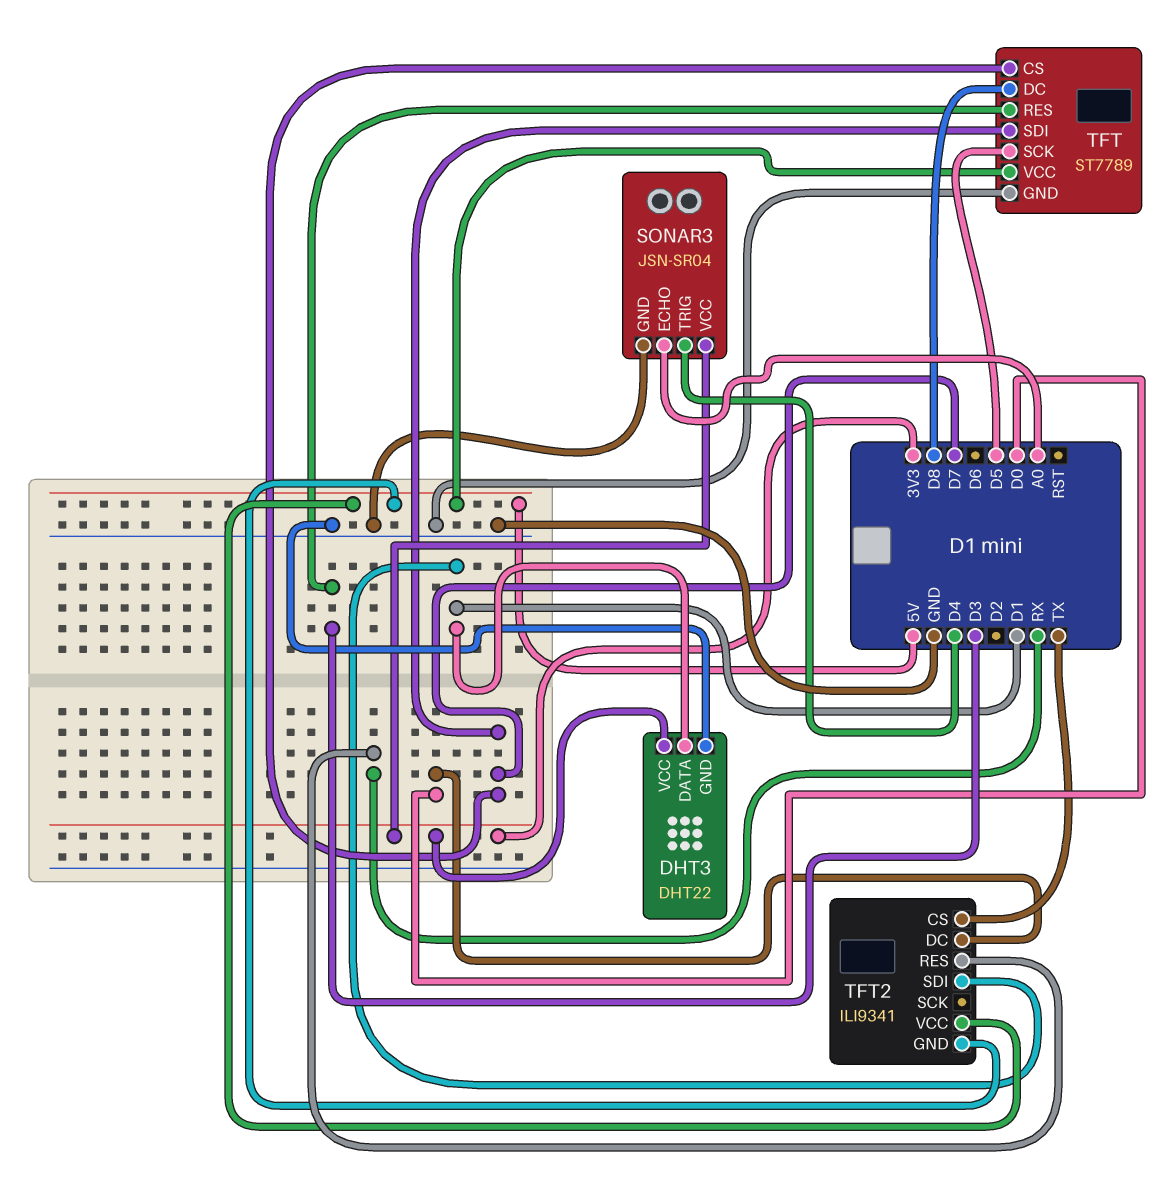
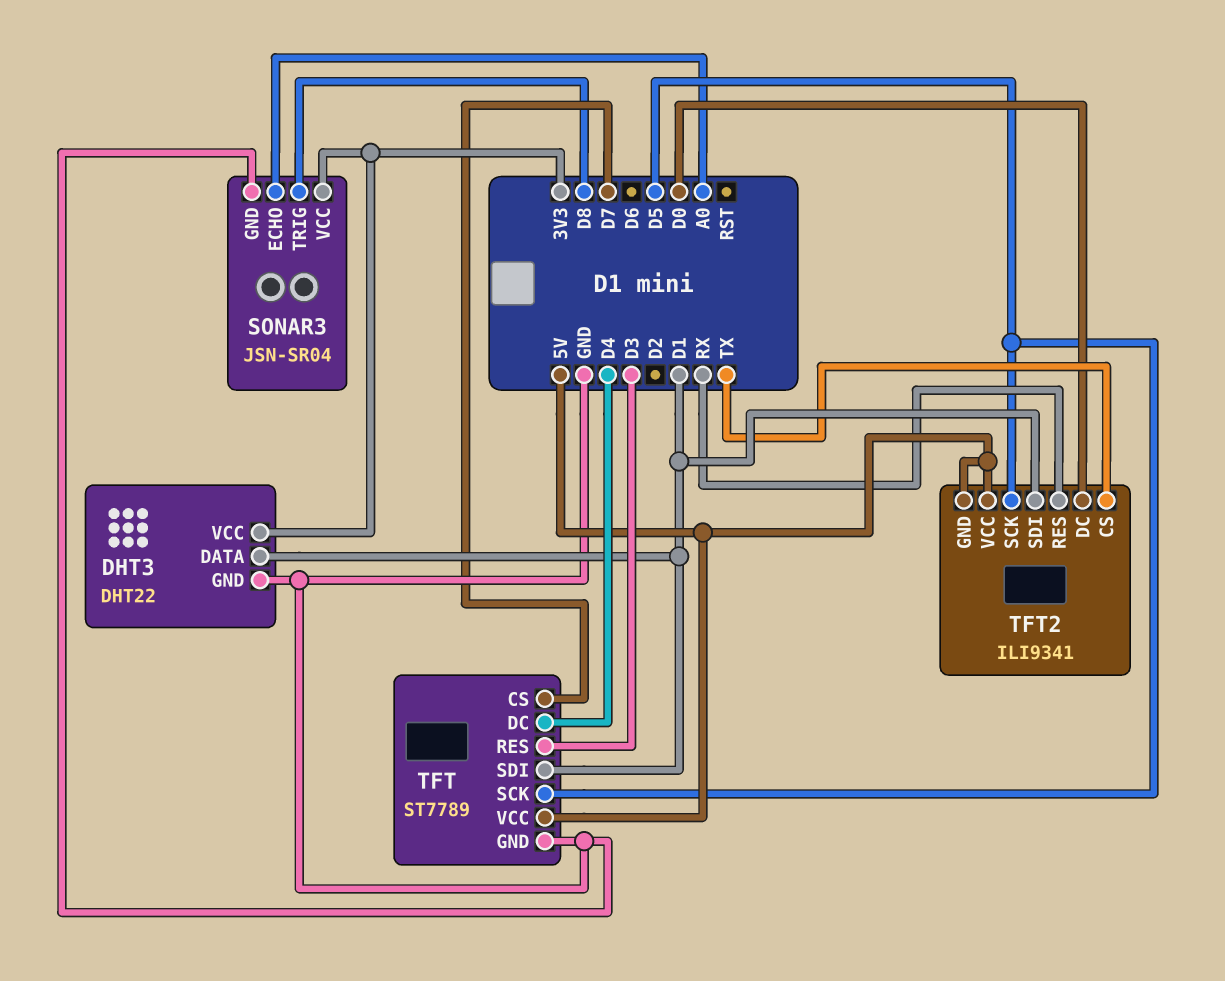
SONAR3 pin TRIG: D4 -> D8
TFT pin DC: D8 -> D4
TFT pin SDI: D7 -> D1
TFT2 pin SCK: none -> D5

